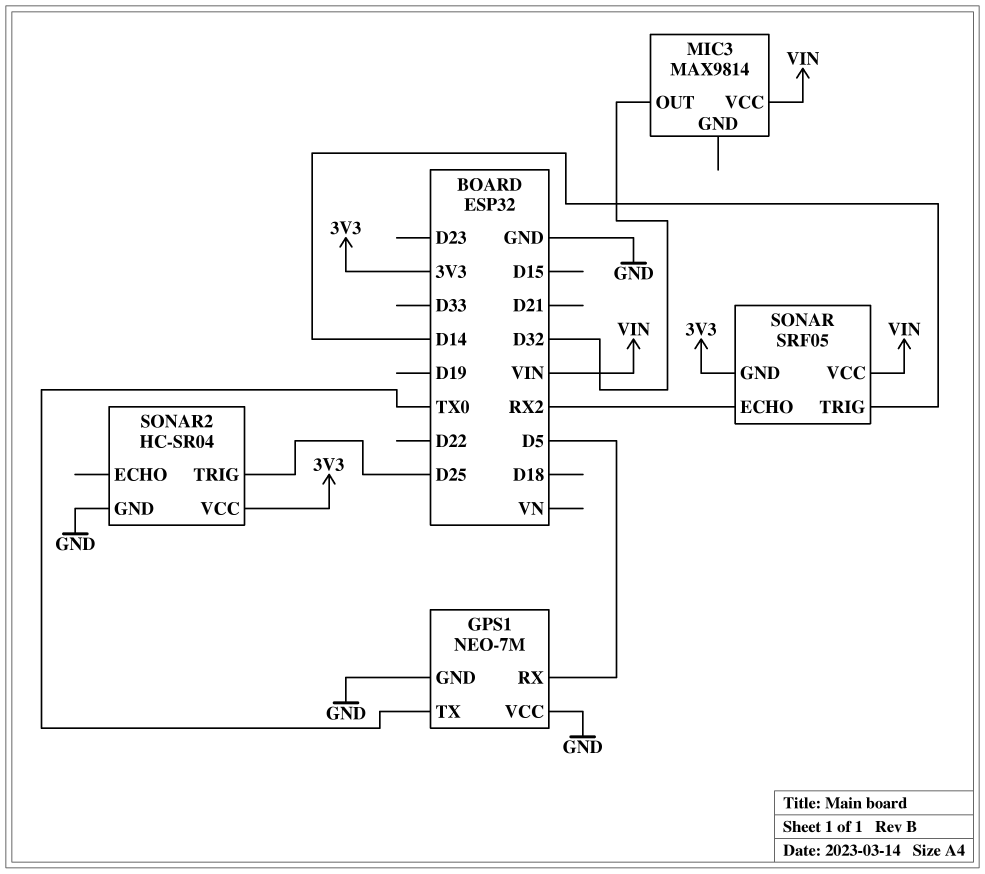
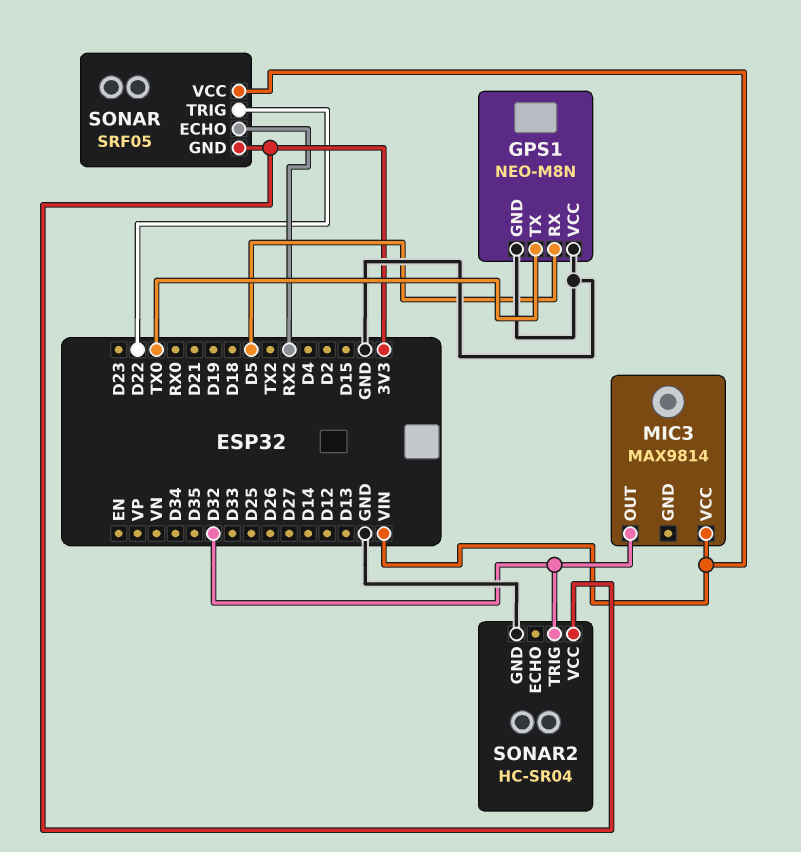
GPS1: NEO-7M -> NEO-M8N
SONAR pin TRIG: D14 -> D22
SONAR2 pin TRIG: D25 -> D32

